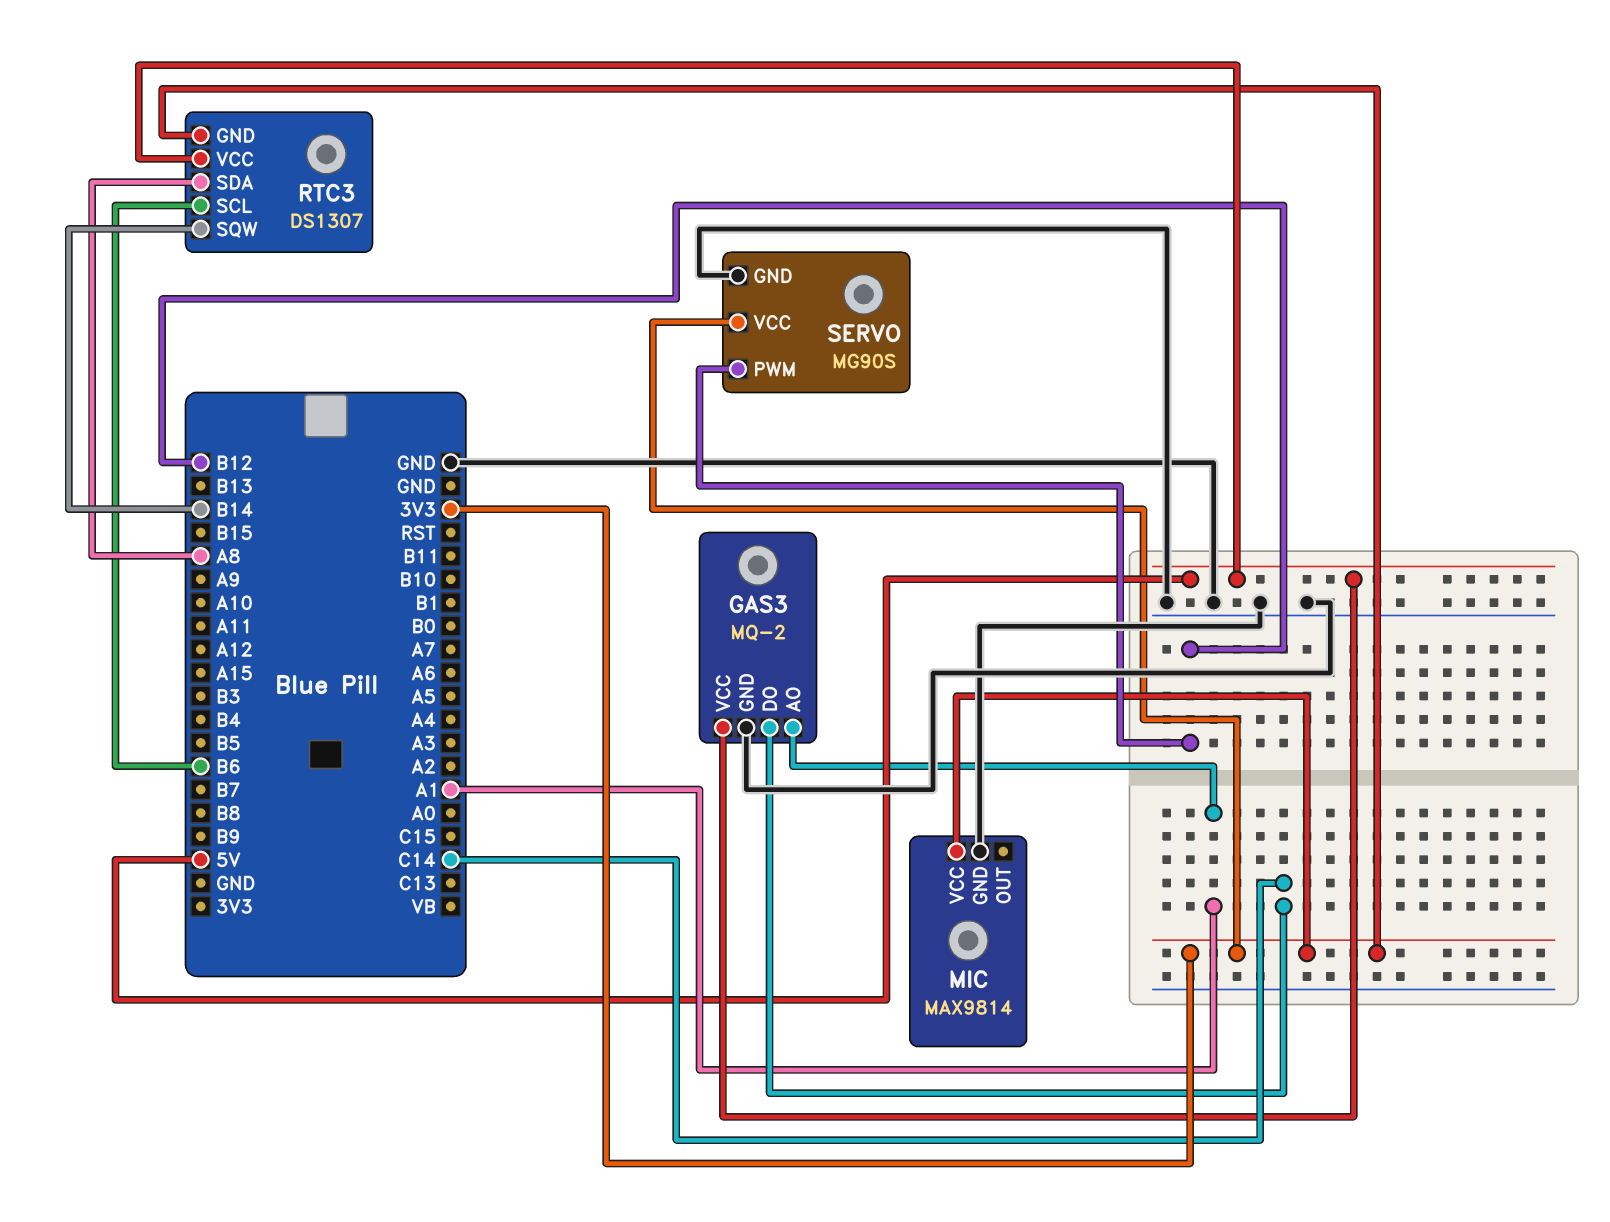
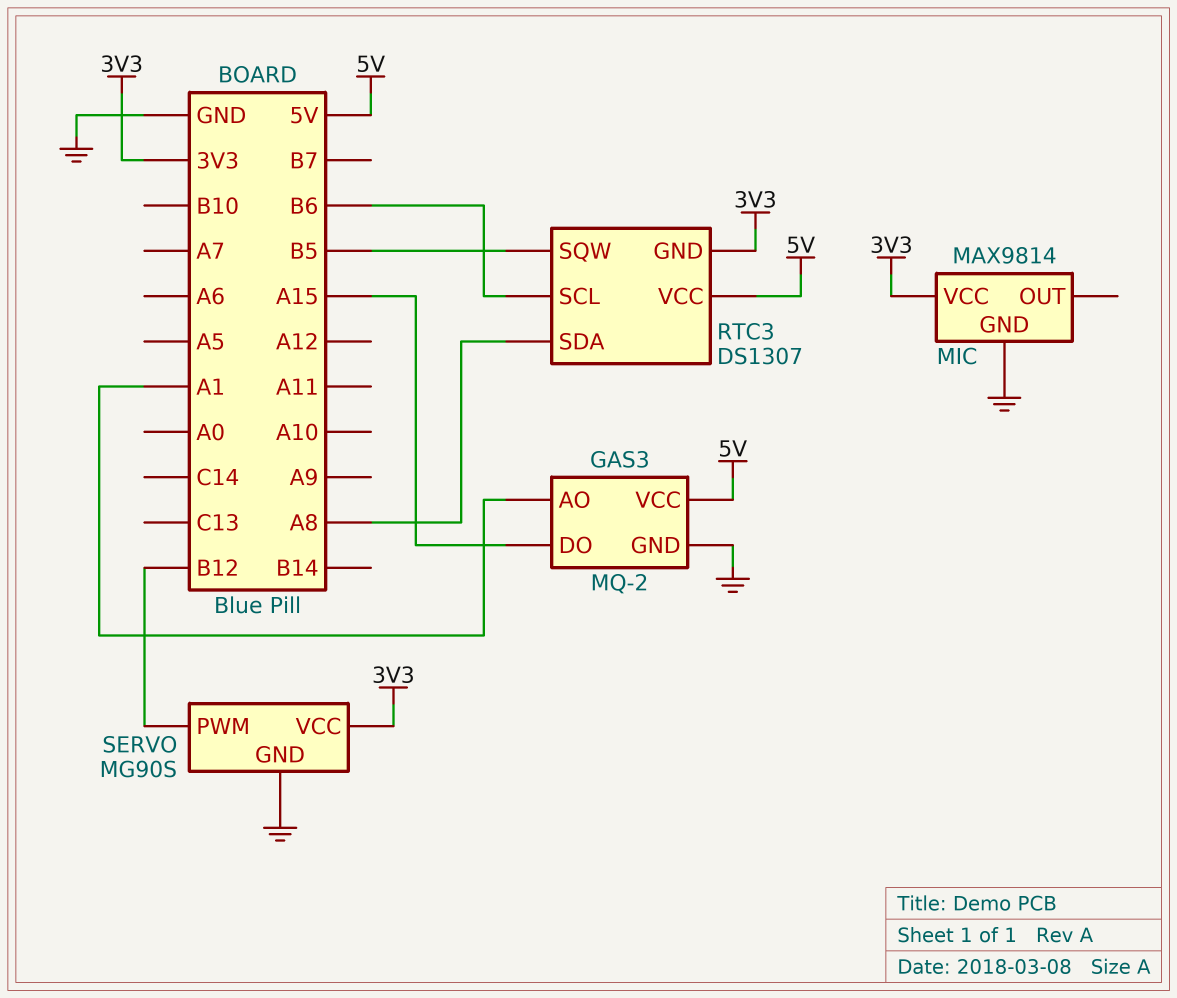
GAS3 pin DO: C14 -> A15
RTC3 pin SQW: B14 -> B5

